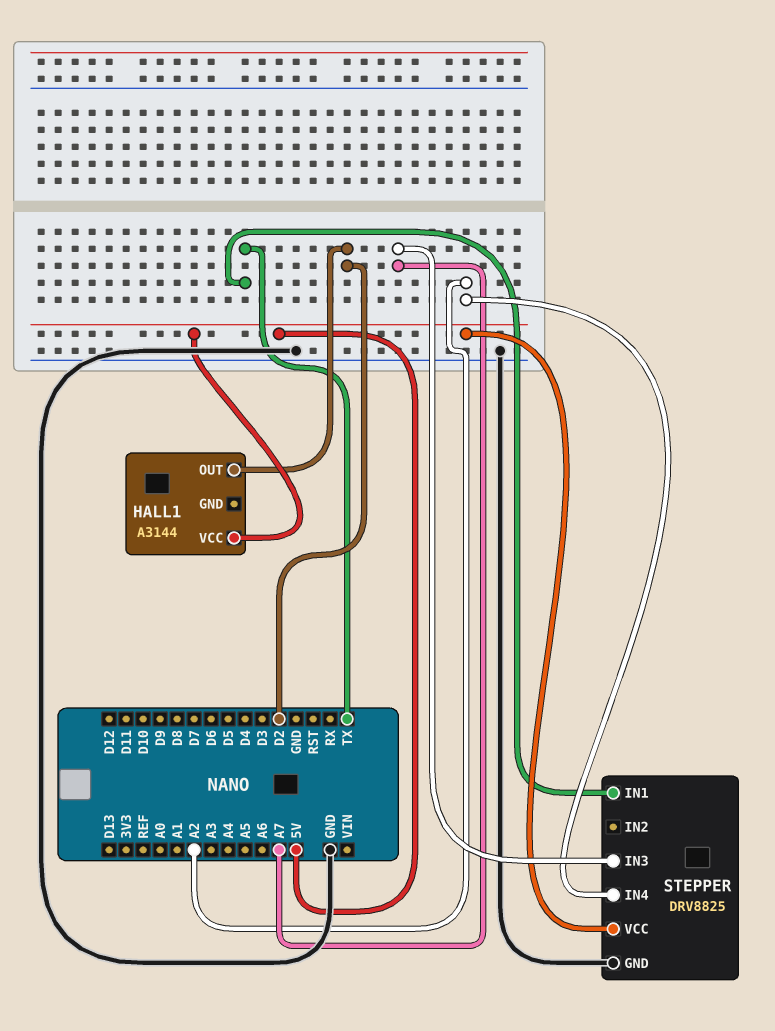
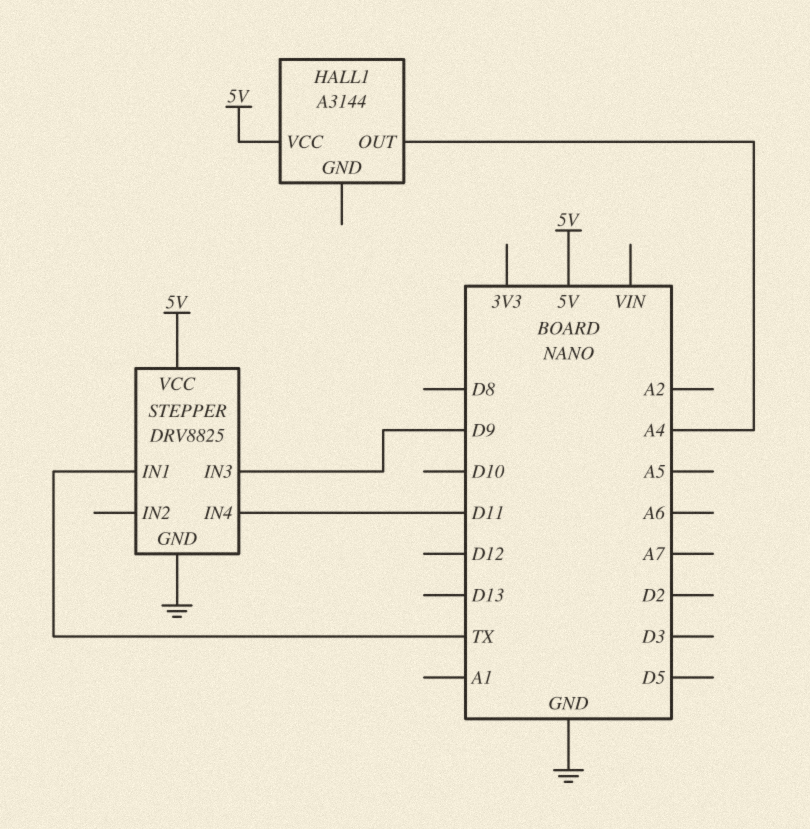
HALL1 pin OUT: D2 -> A4
STEPPER pin IN3: A7 -> D9
STEPPER pin IN4: A2 -> D11

